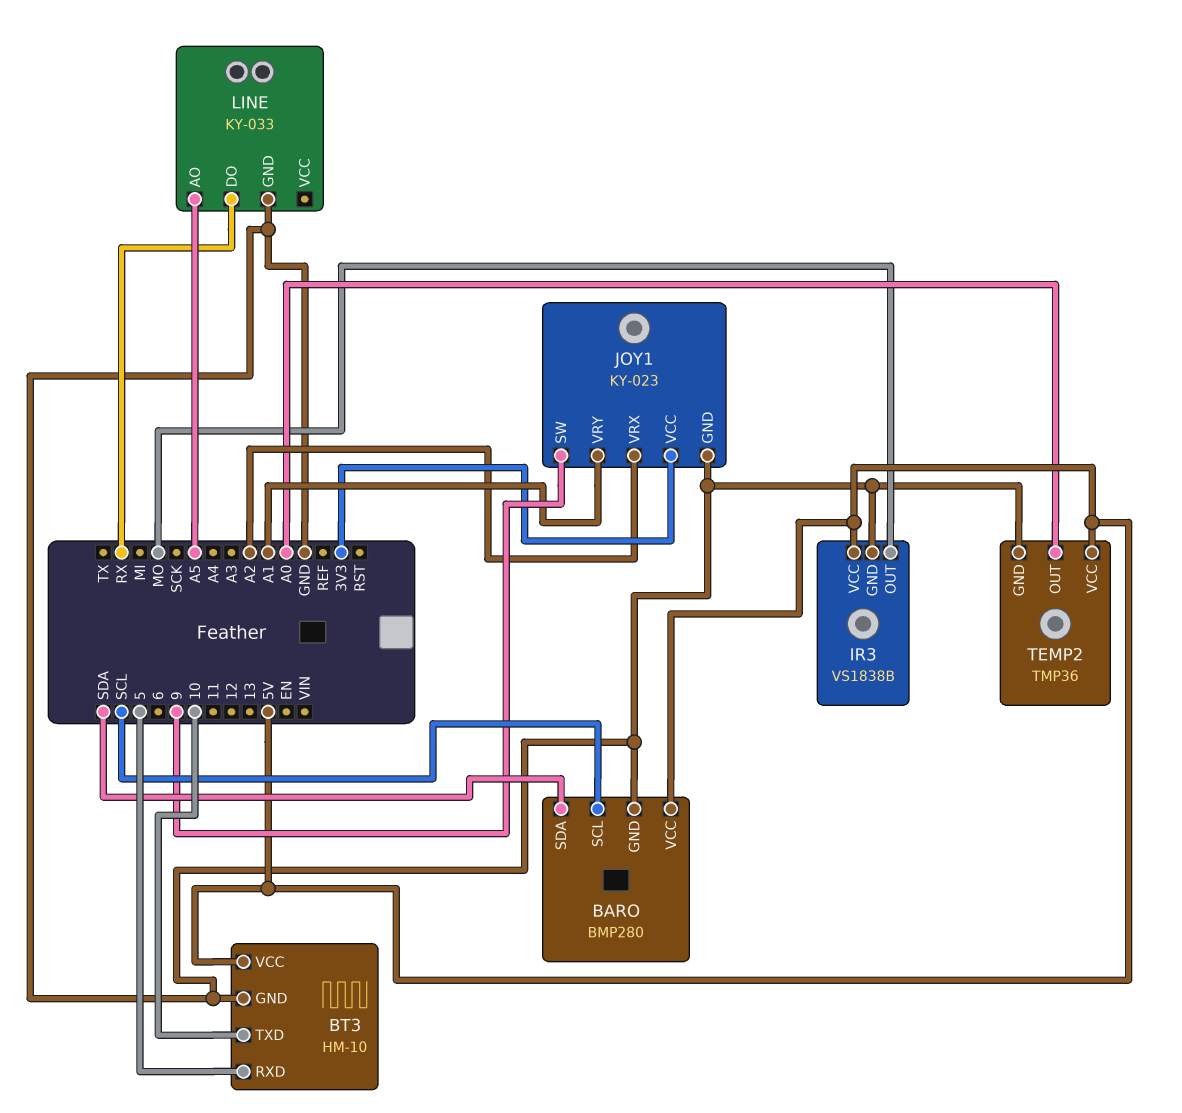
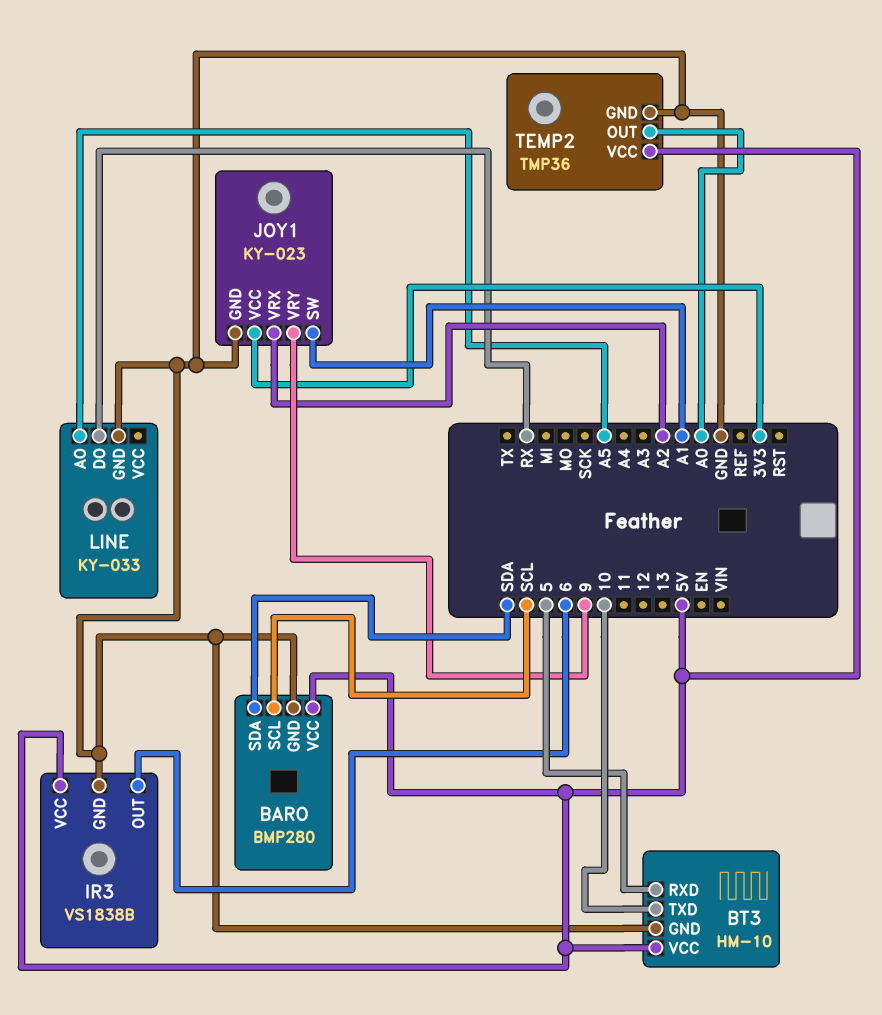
IR3 pin OUT: MO -> 6
JOY1 pin SW: 9 -> A1
JOY1 pin VRY: A1 -> 9

